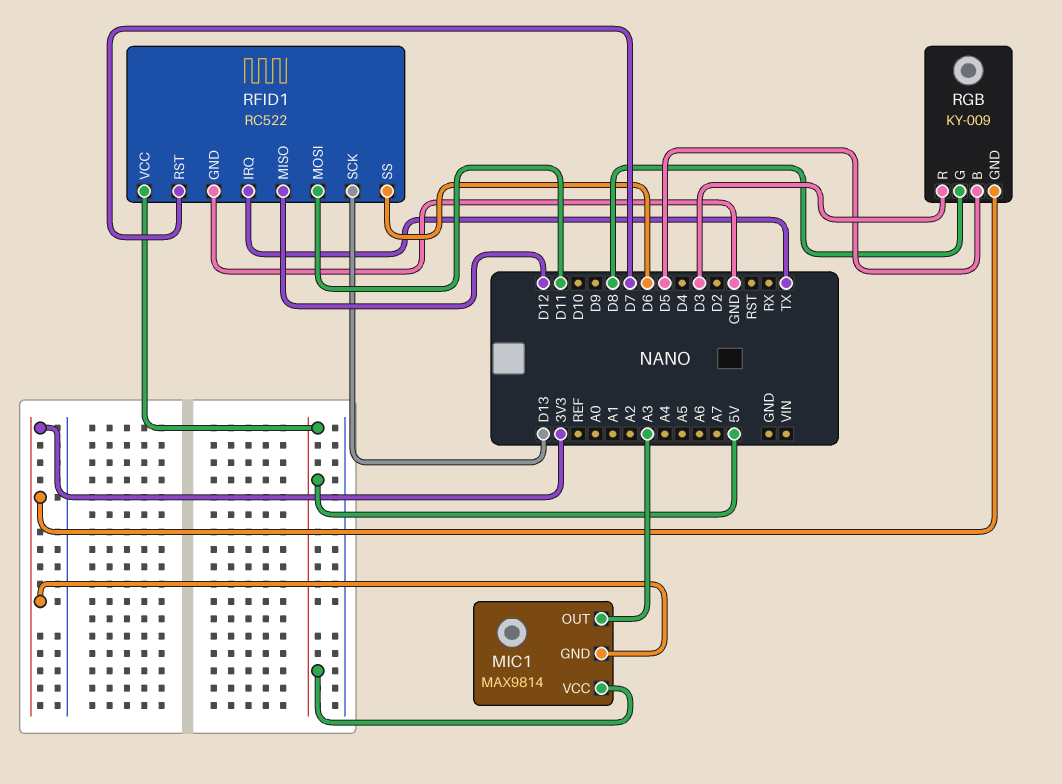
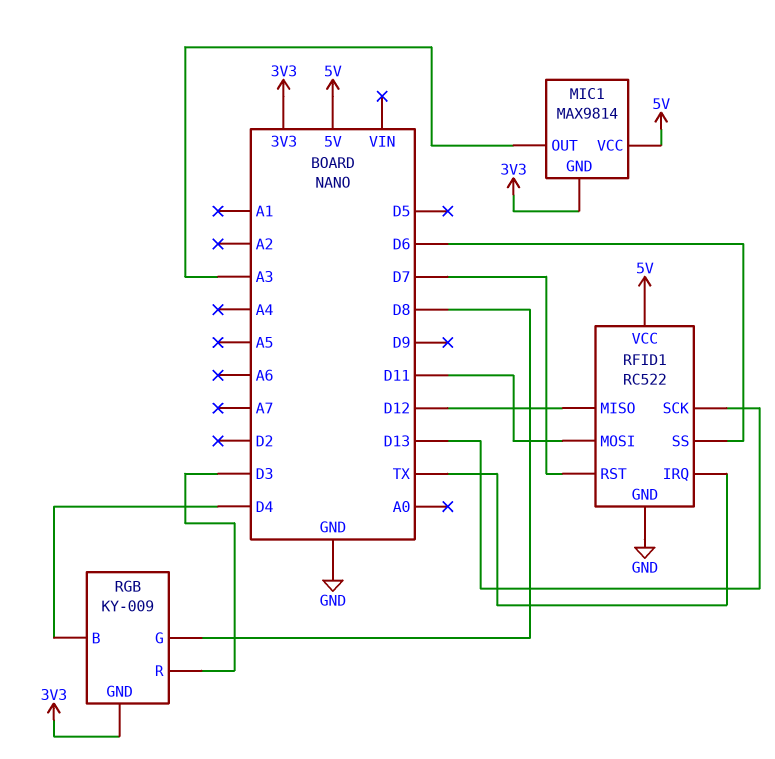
RGB pin B: D5 -> D4

